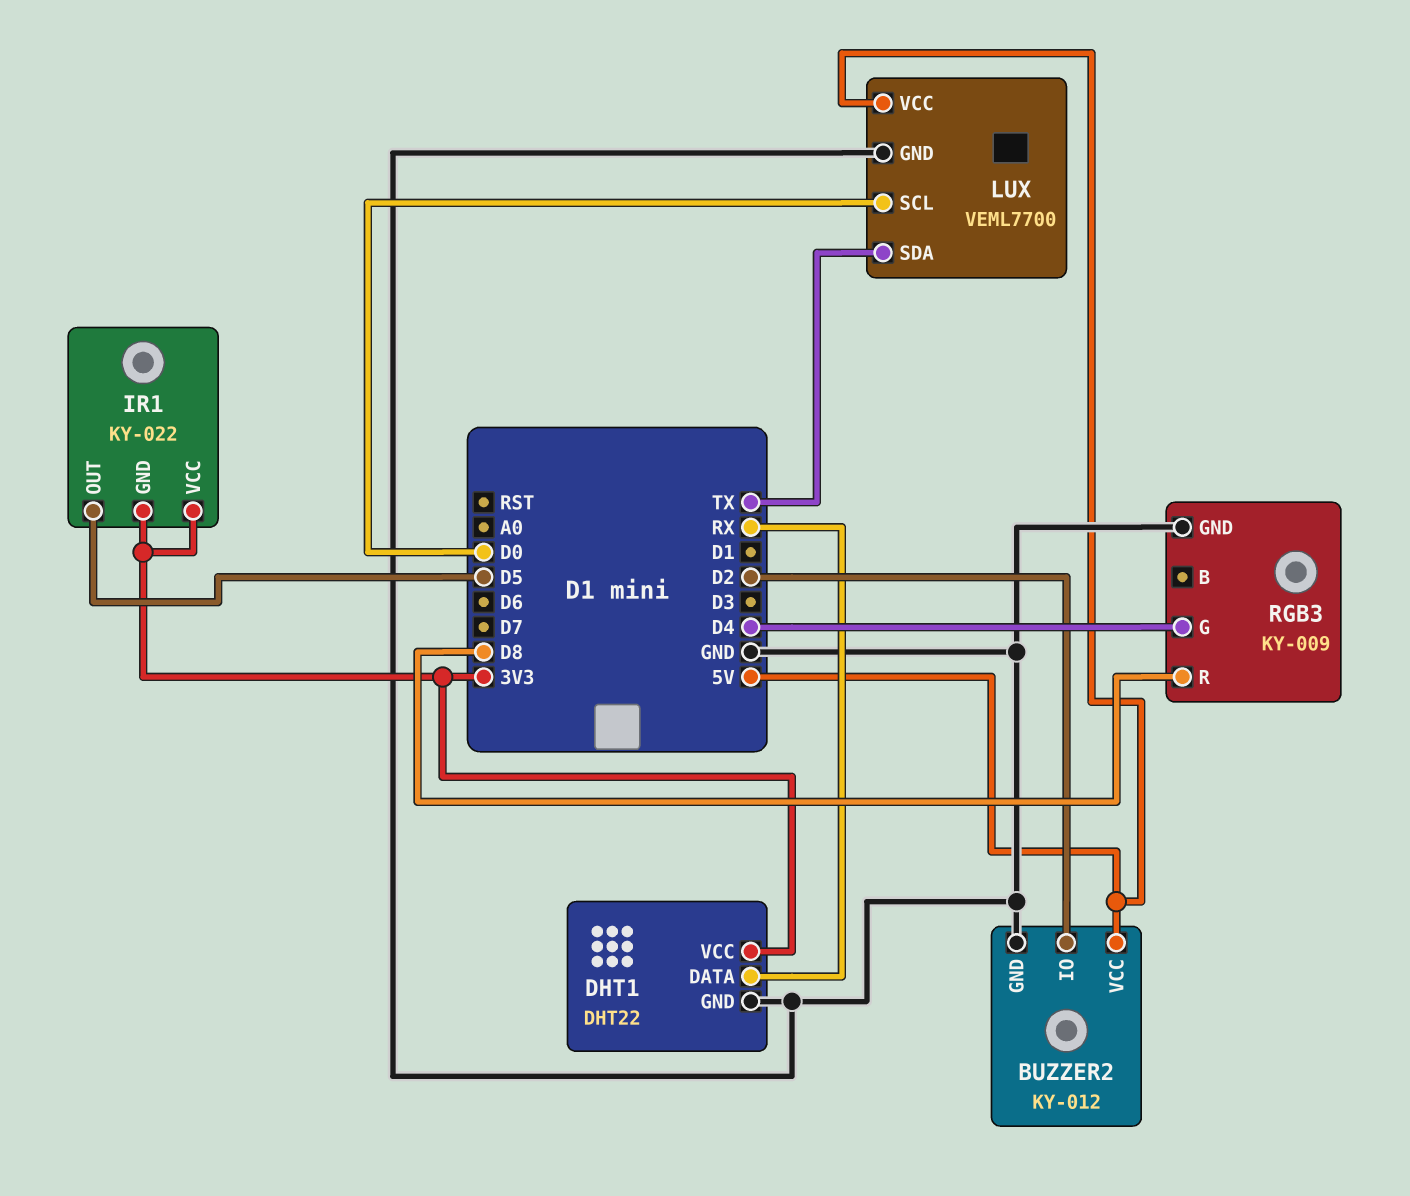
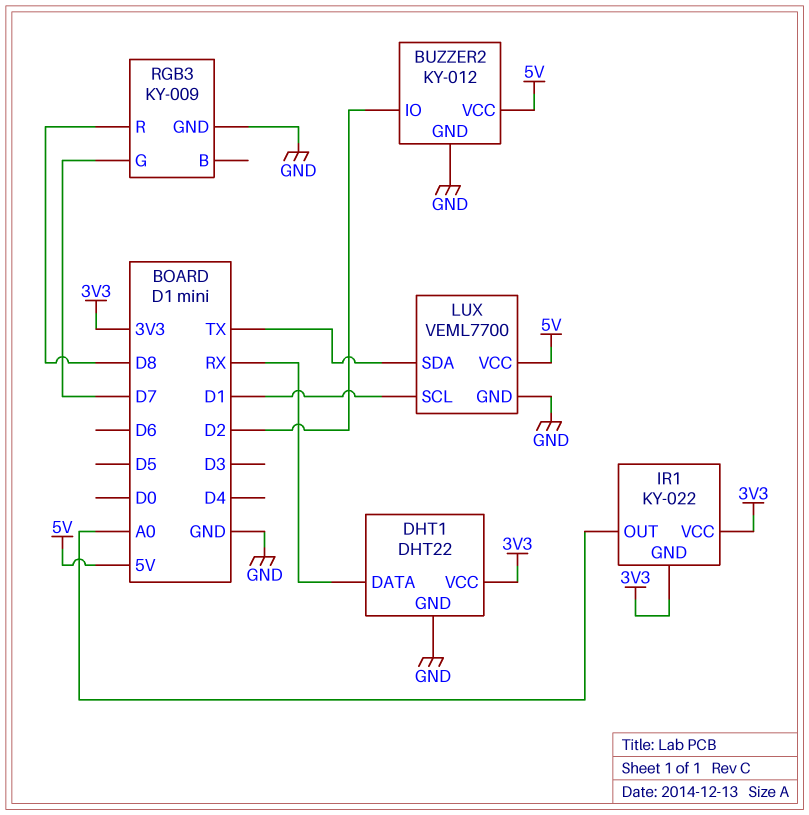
IR1 pin OUT: D5 -> A0
LUX pin SCL: D0 -> D1
RGB3 pin G: D4 -> D7

